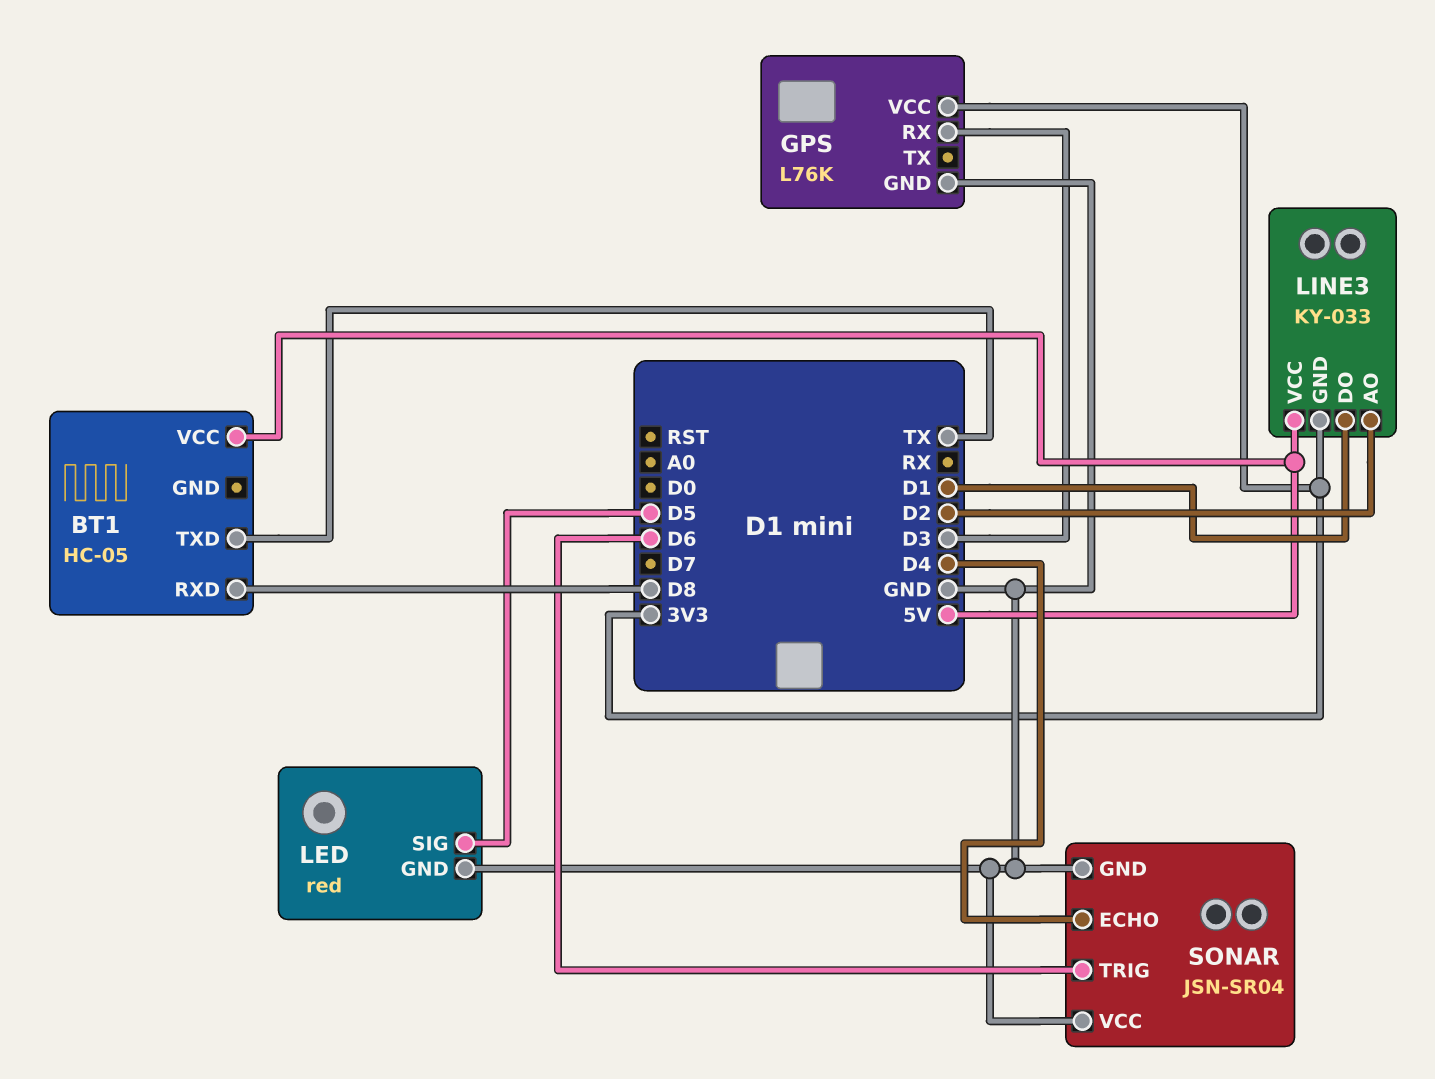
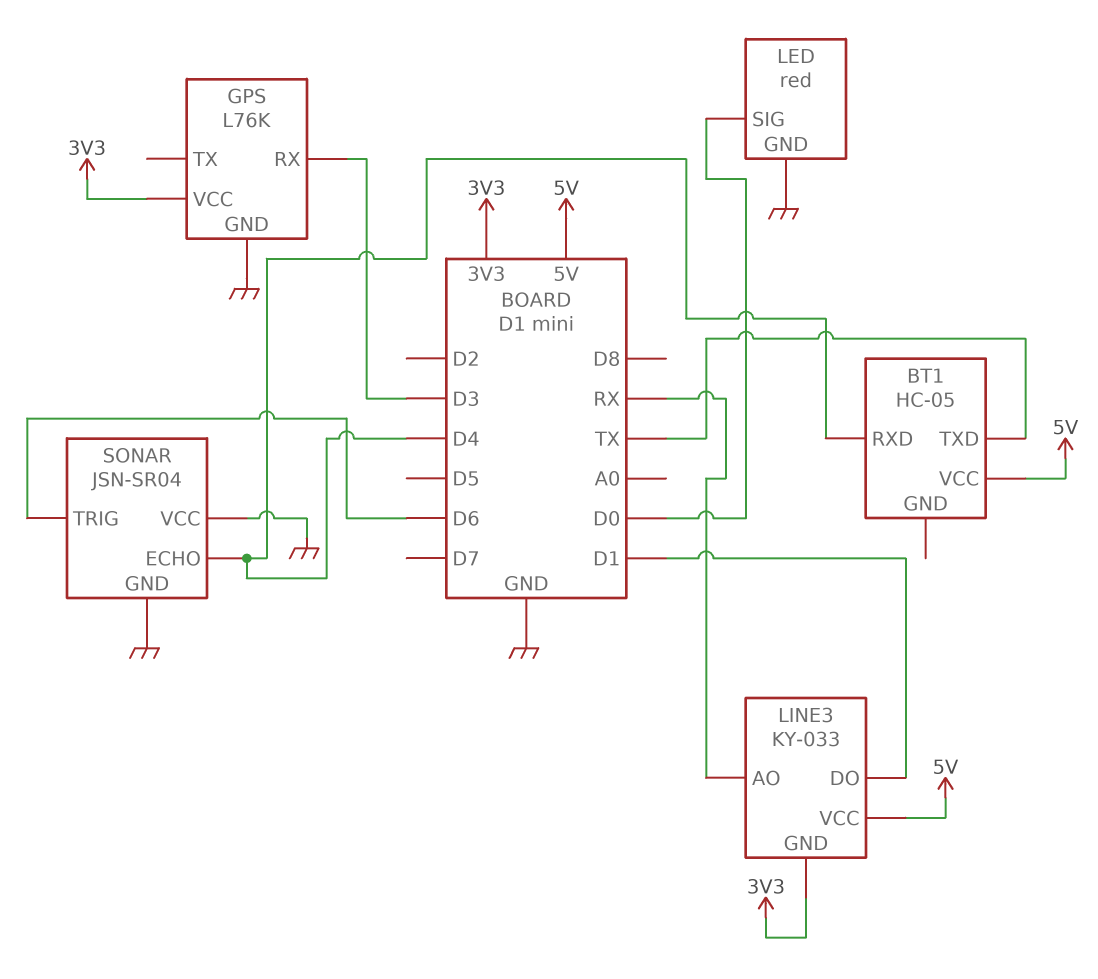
BT1 pin RXD: D8 -> D4
LED pin SIG: D5 -> D0
LINE3 pin AO: D2 -> RX

